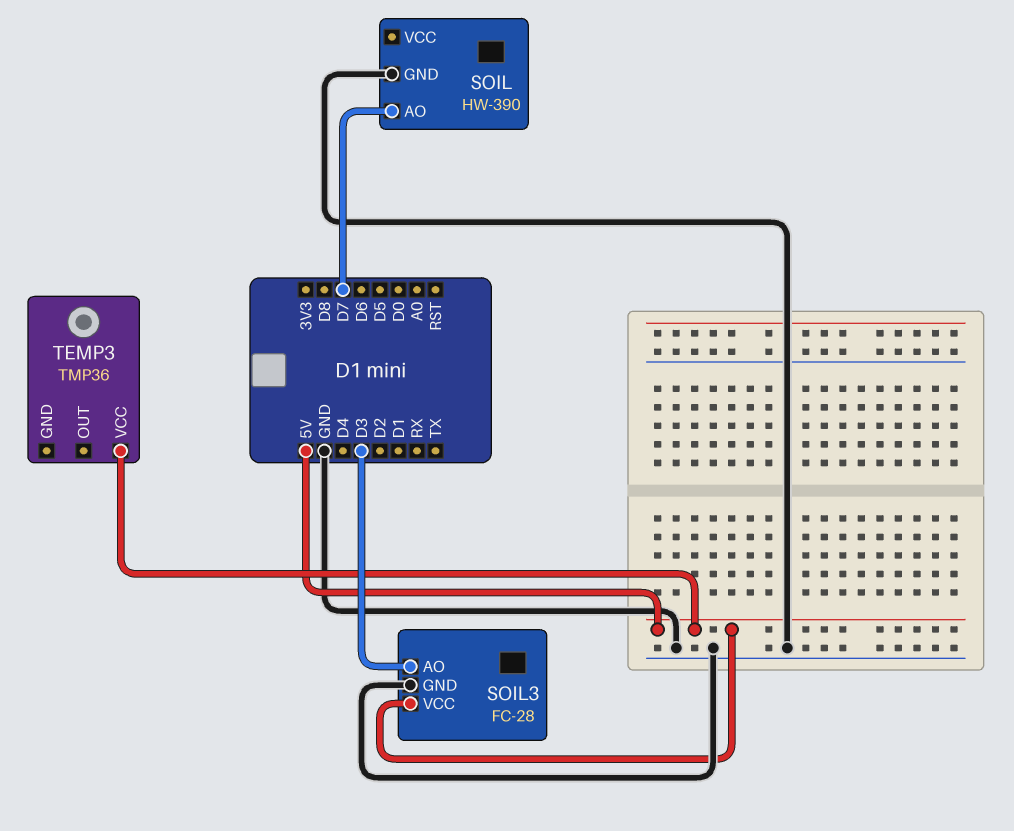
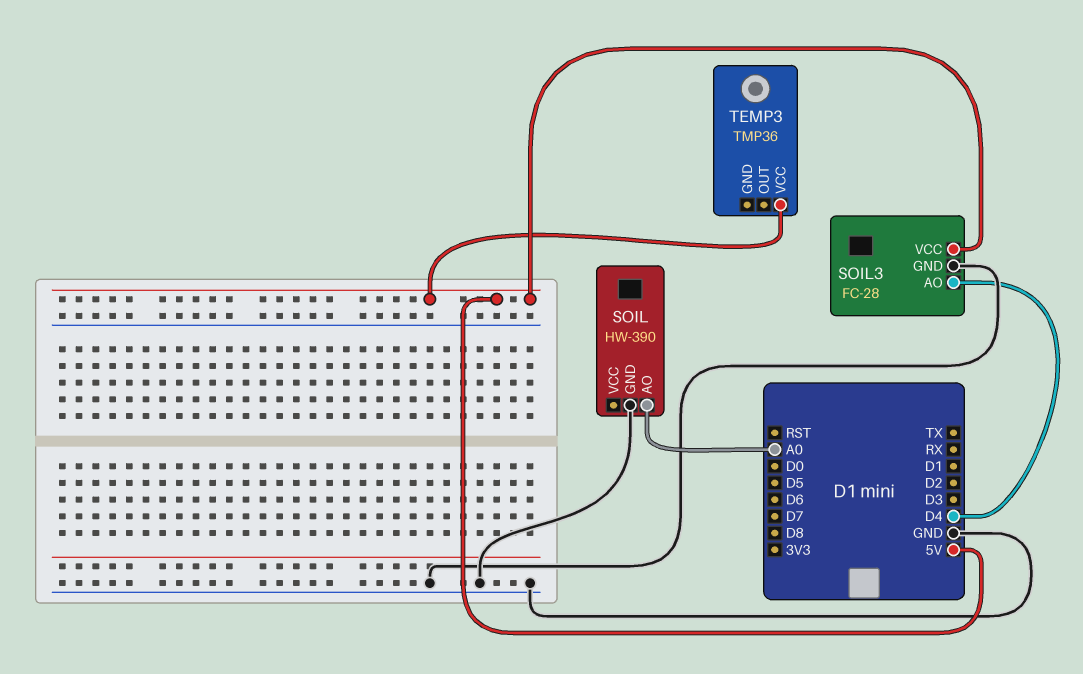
SOIL pin AO: D7 -> A0
SOIL3 pin AO: D3 -> D4

